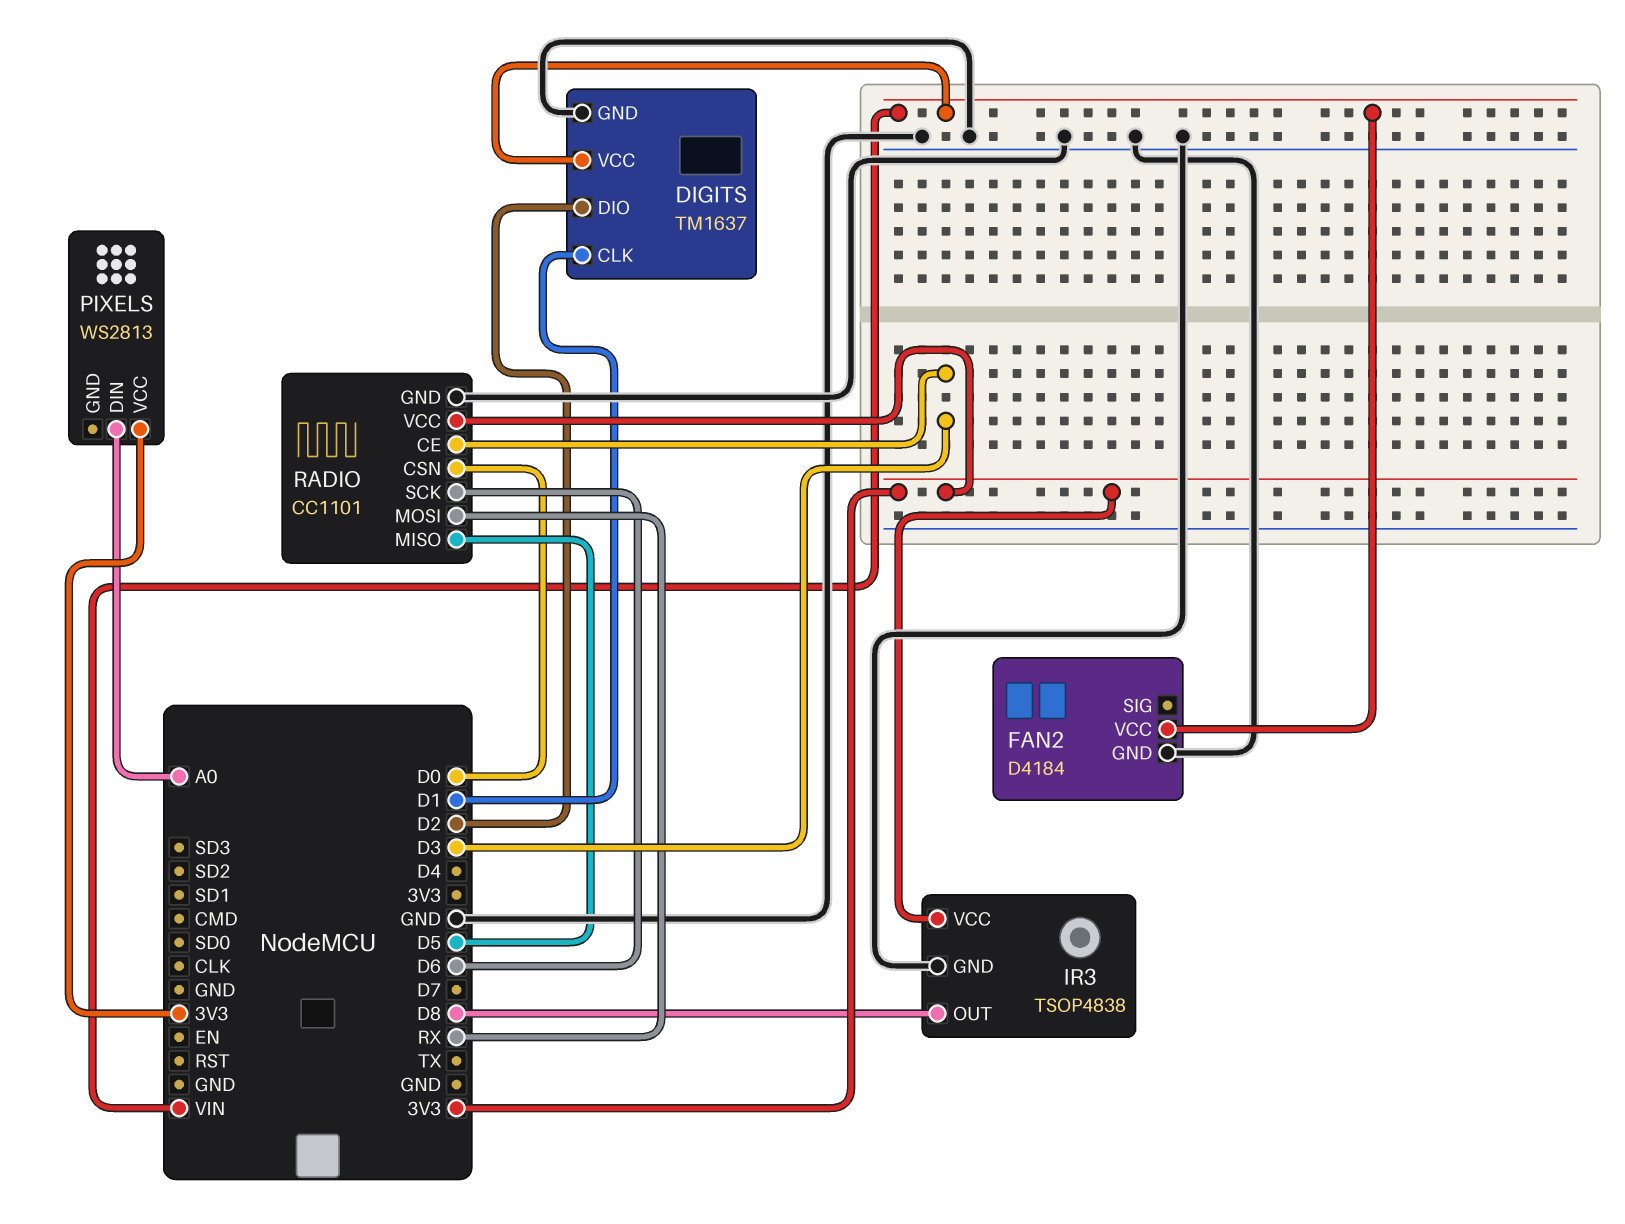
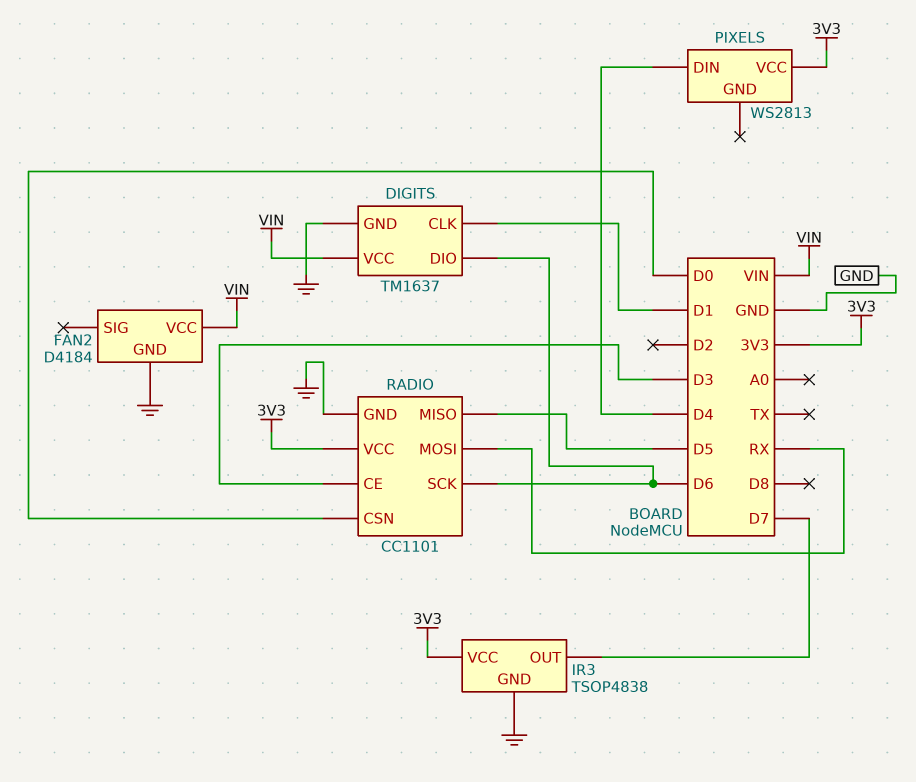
DIGITS pin DIO: D2 -> D6
IR3 pin OUT: D8 -> D7
PIXELS pin DIN: A0 -> D4

